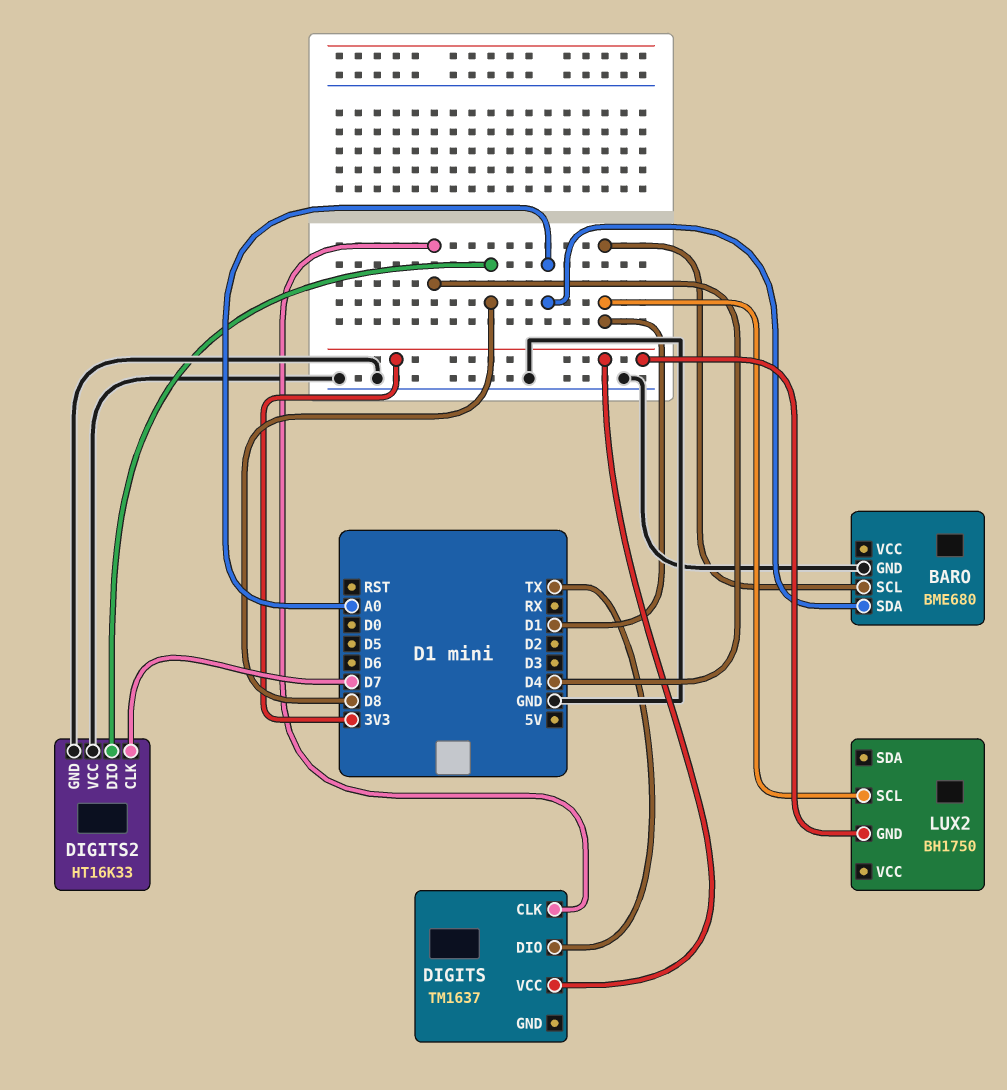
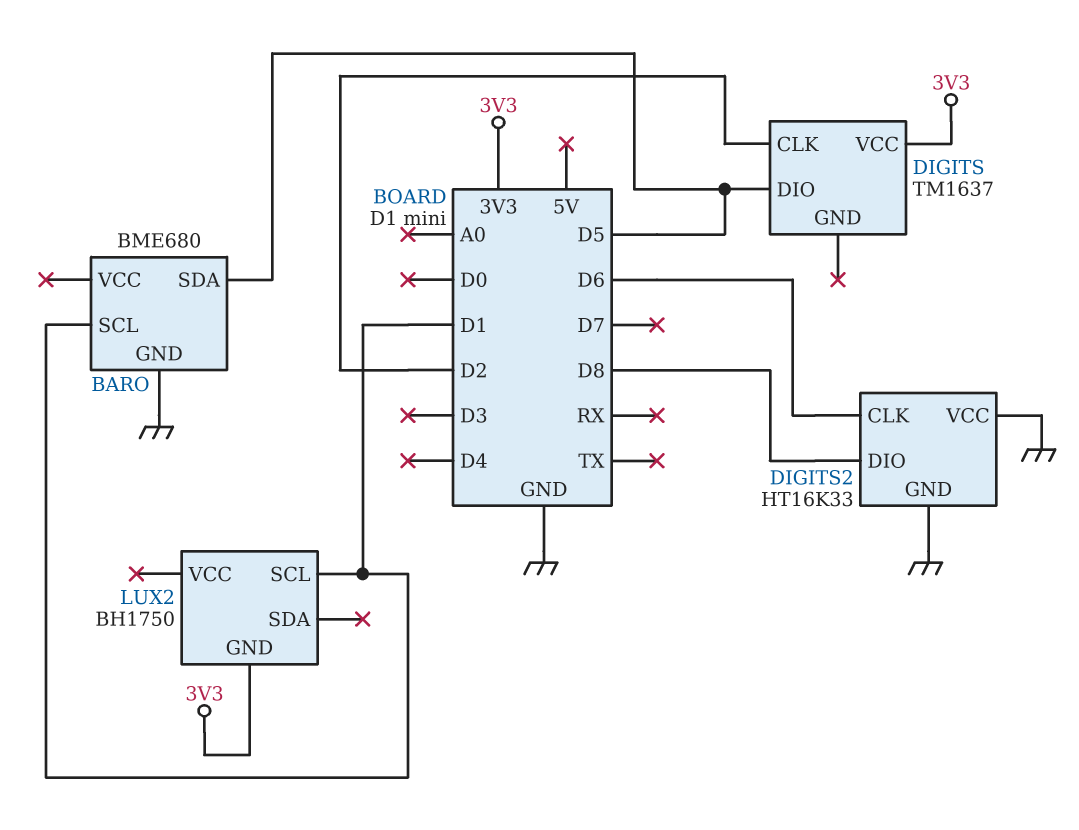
BARO pin SDA: A0 -> D5
DIGITS pin CLK: D4 -> D2
DIGITS pin DIO: TX -> D5
DIGITS2 pin CLK: D7 -> D6

